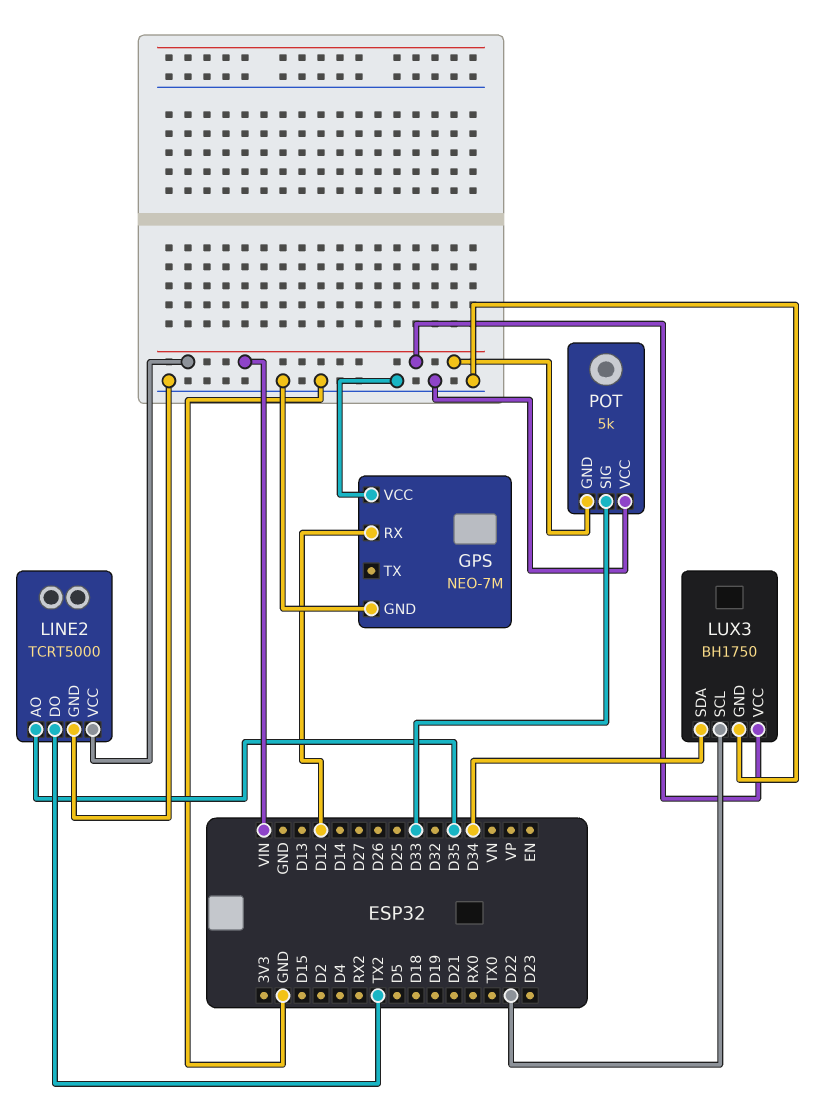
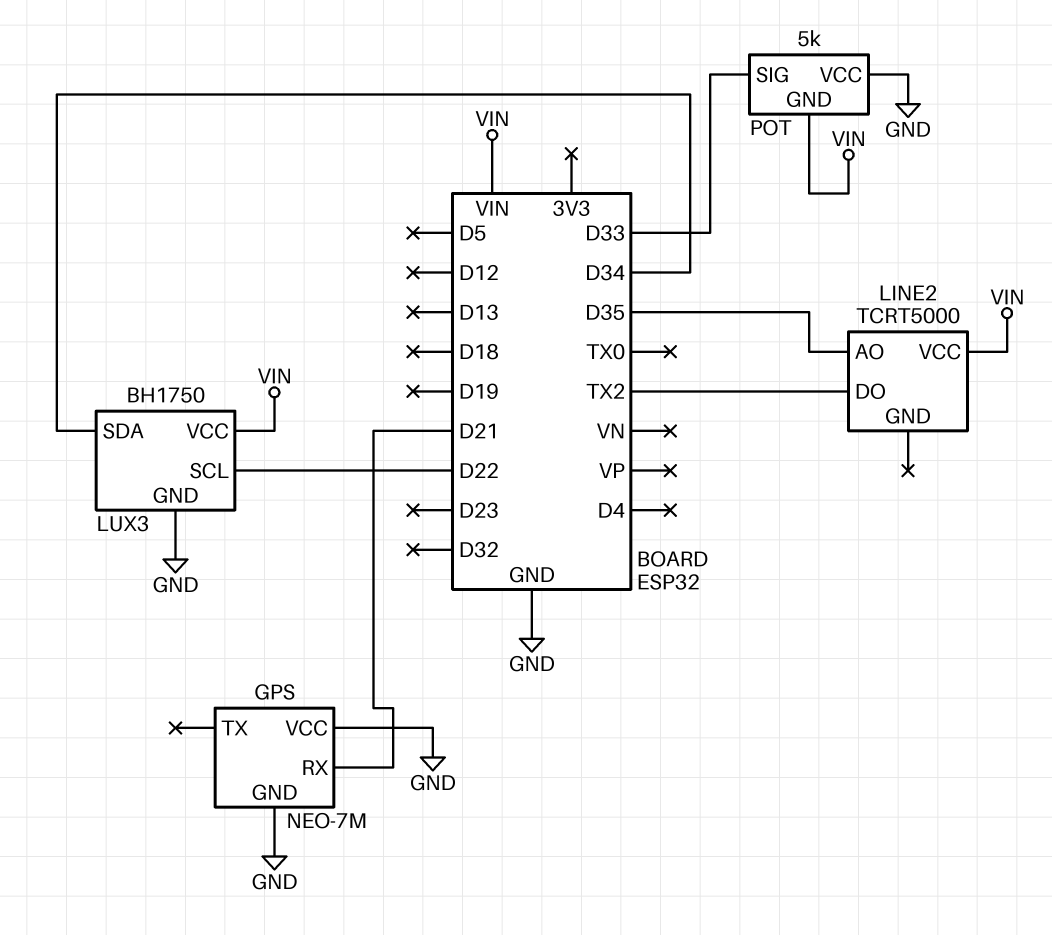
GPS pin RX: D12 -> D21
LINE2 pin GND: GND -> none

